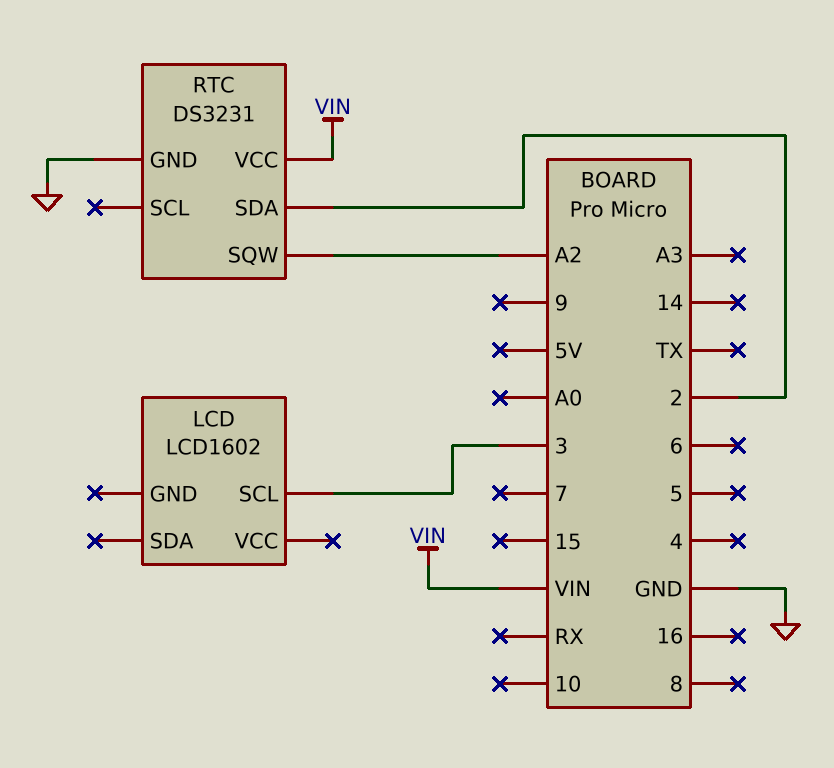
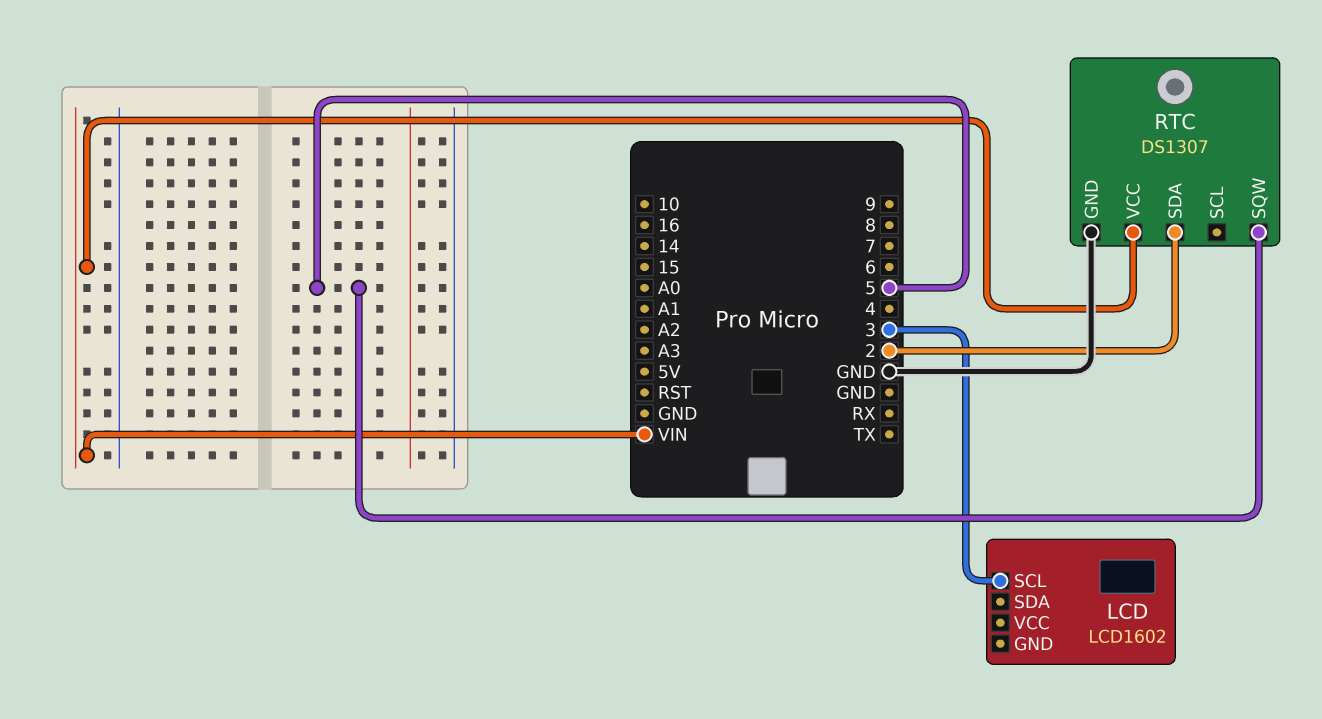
RTC: DS3231 -> DS1307
RTC pin SQW: A2 -> 5

